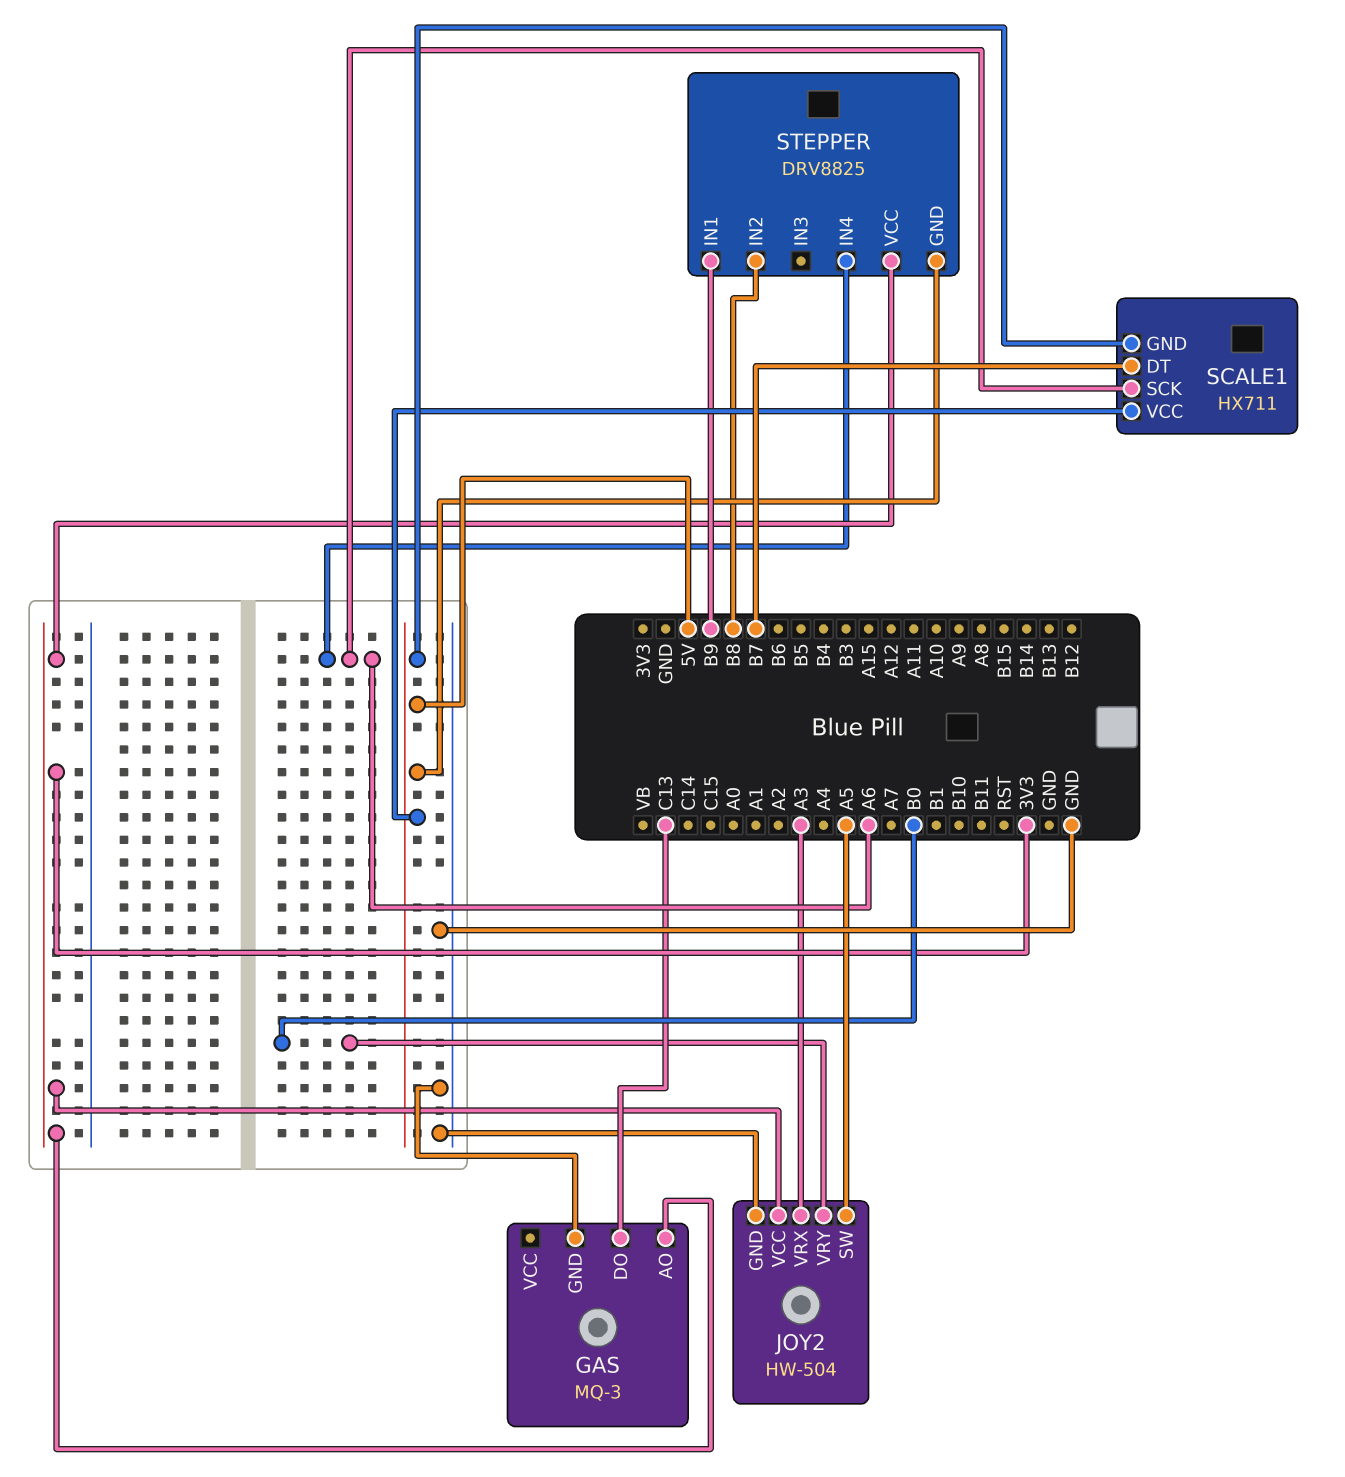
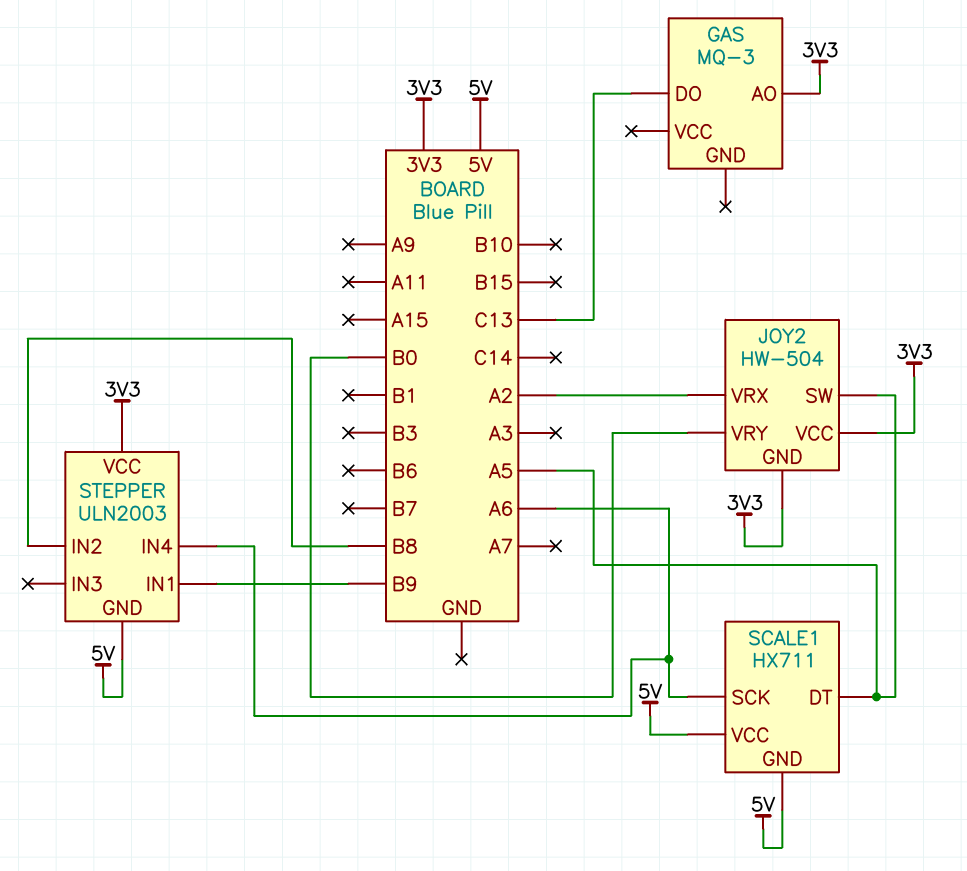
GAS pin GND: GND -> none
JOY2 pin GND: GND -> 3V3
JOY2 pin VRX: A3 -> A2
SCALE1 pin DT: B7 -> A5
STEPPER: DRV8825 -> ULN2003

